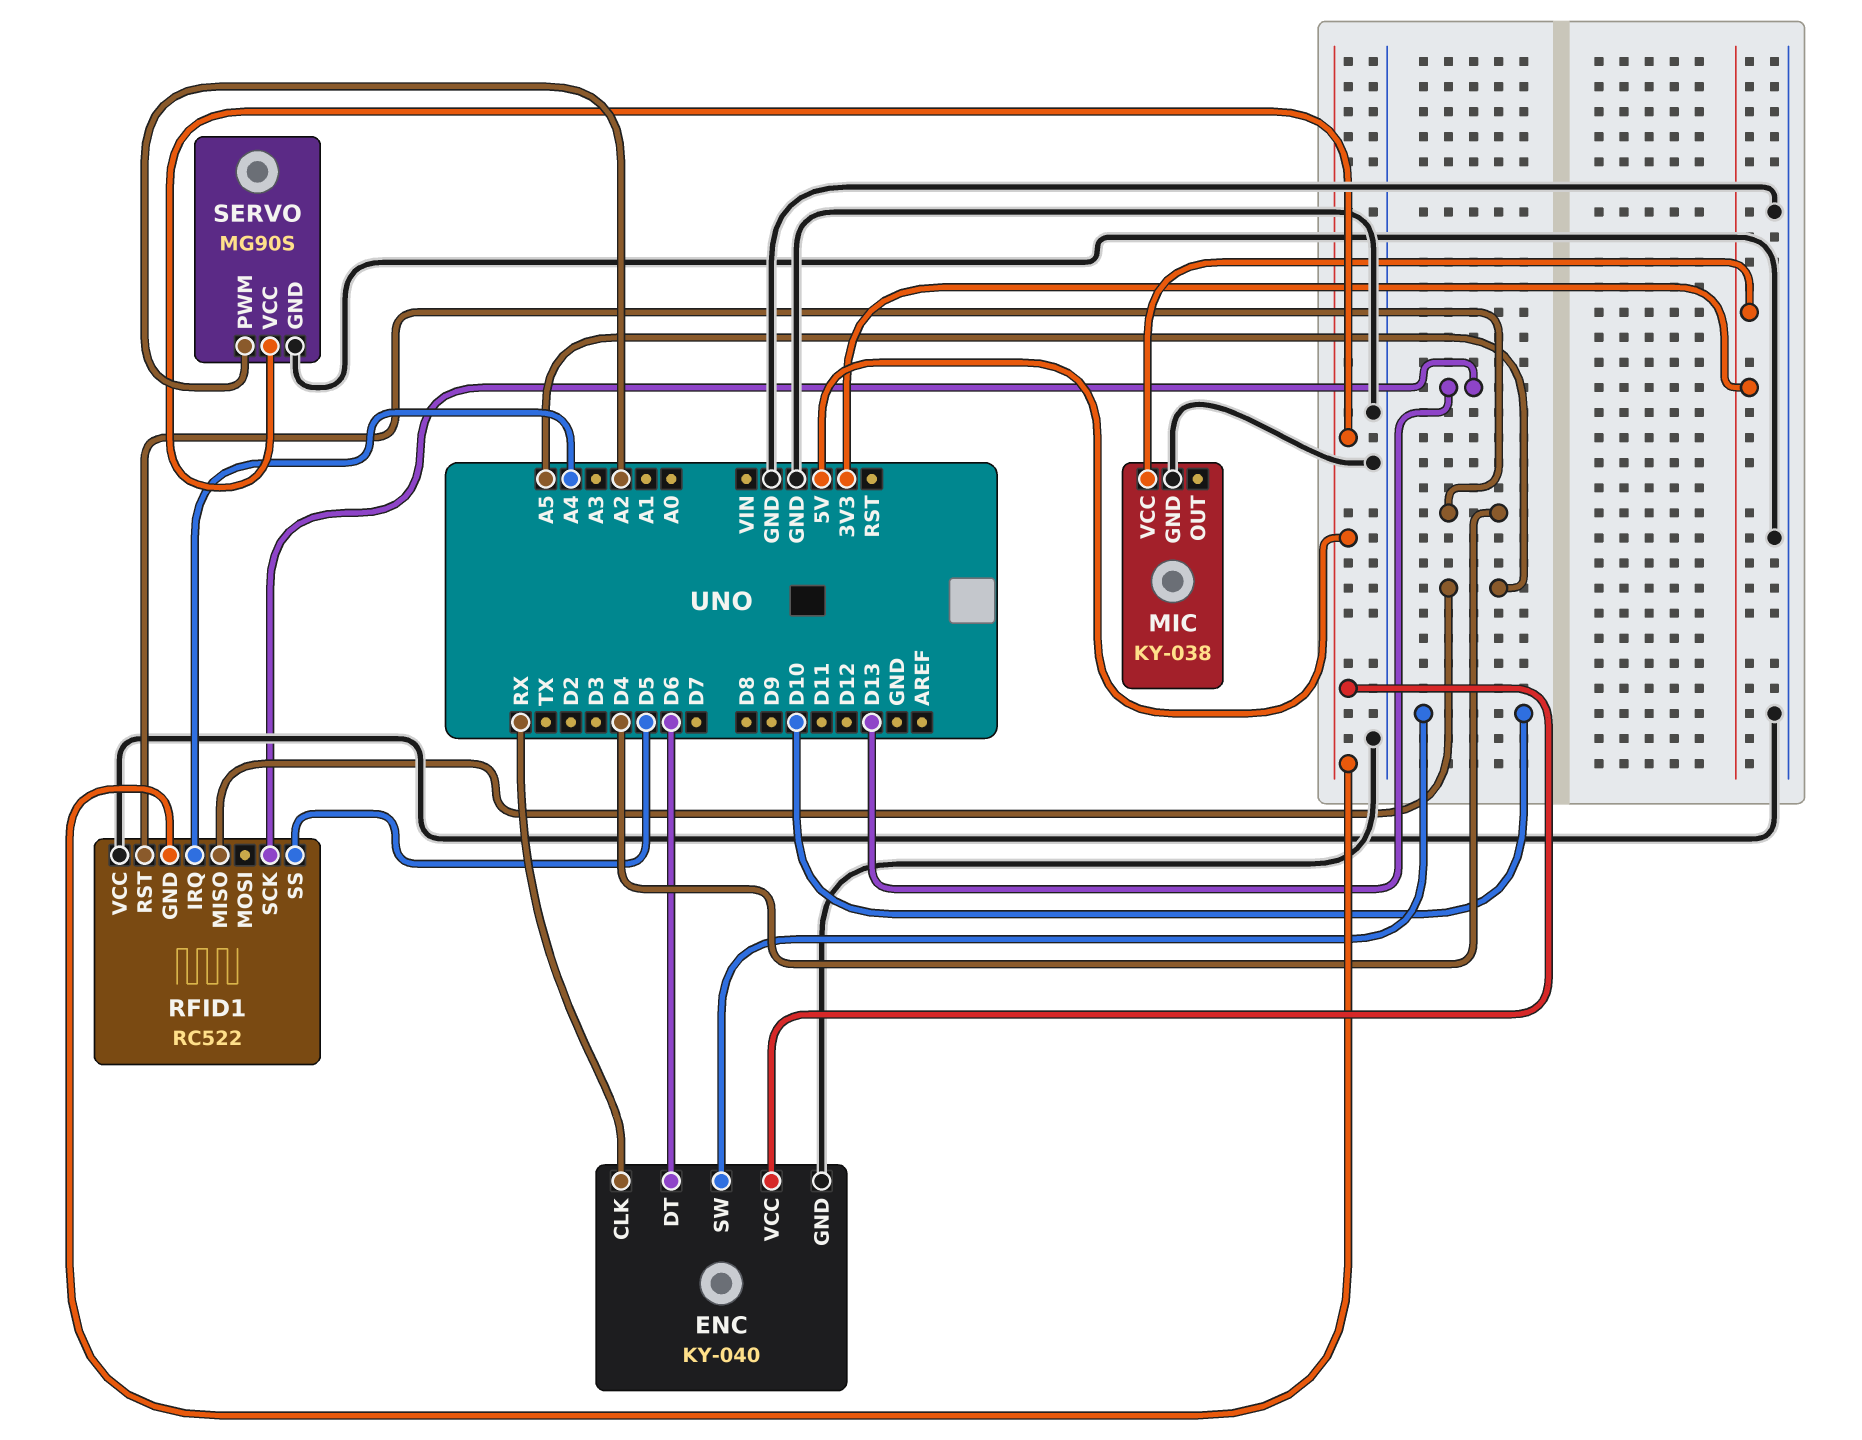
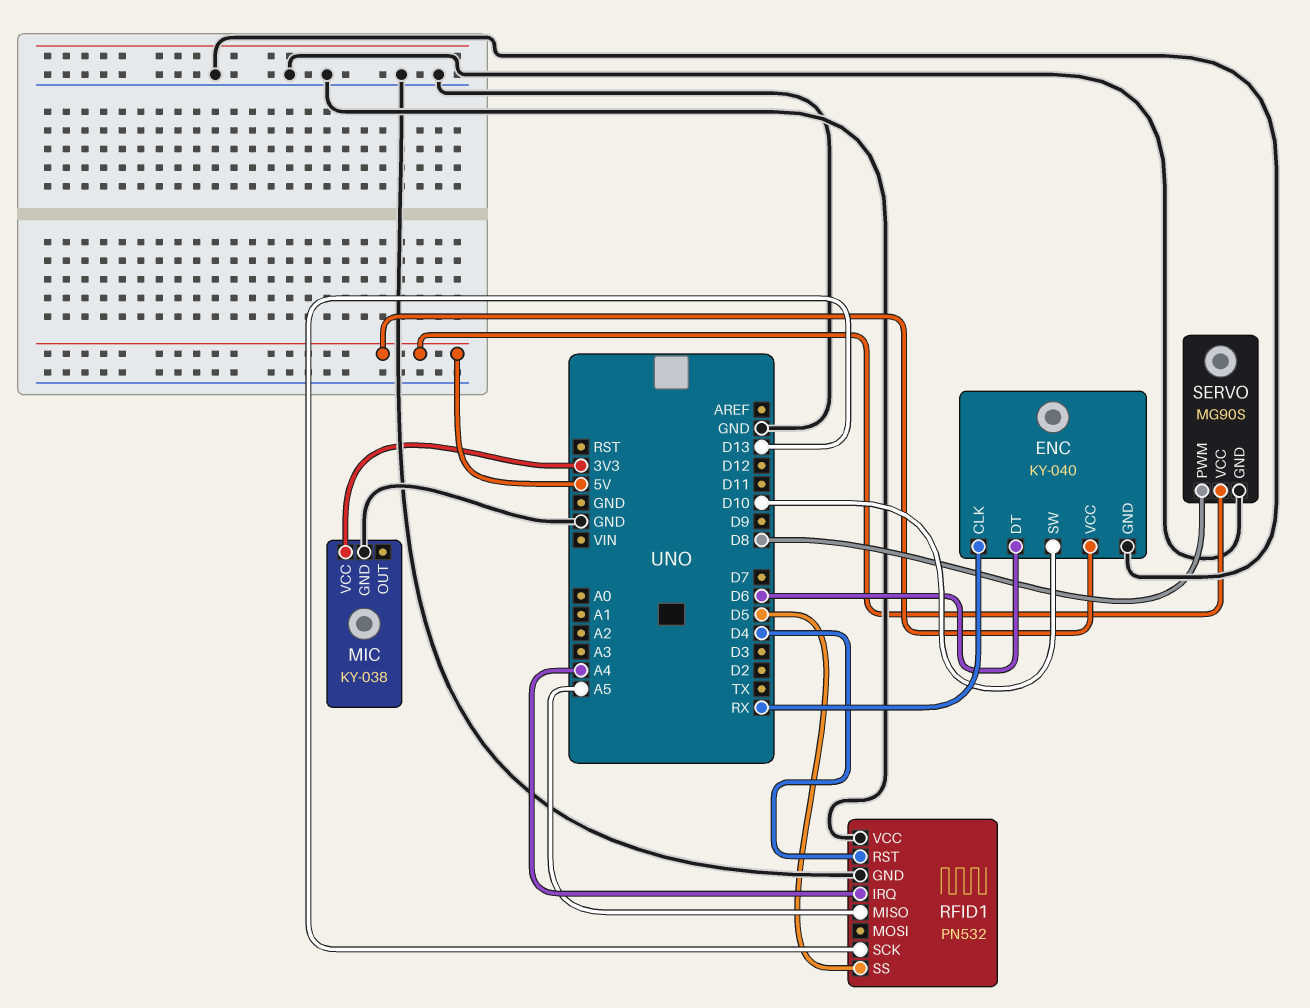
RFID1: RC522 -> PN532
RFID1 pin GND: 5V -> GND
SERVO pin PWM: A2 -> D8

